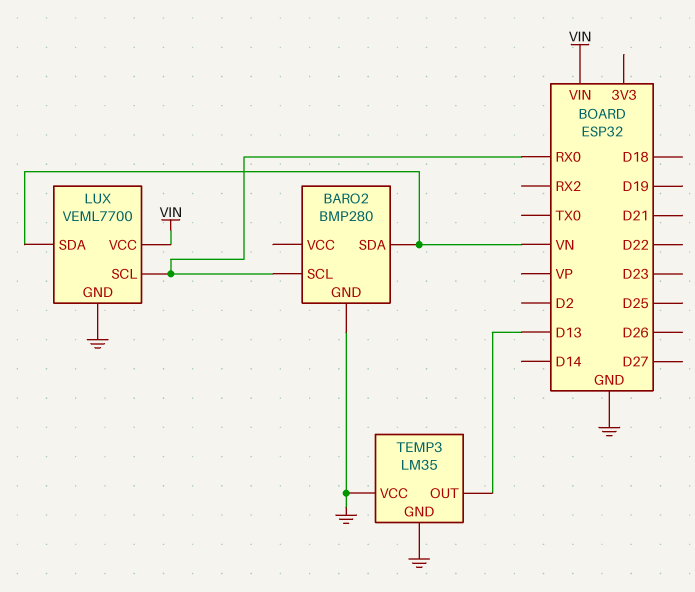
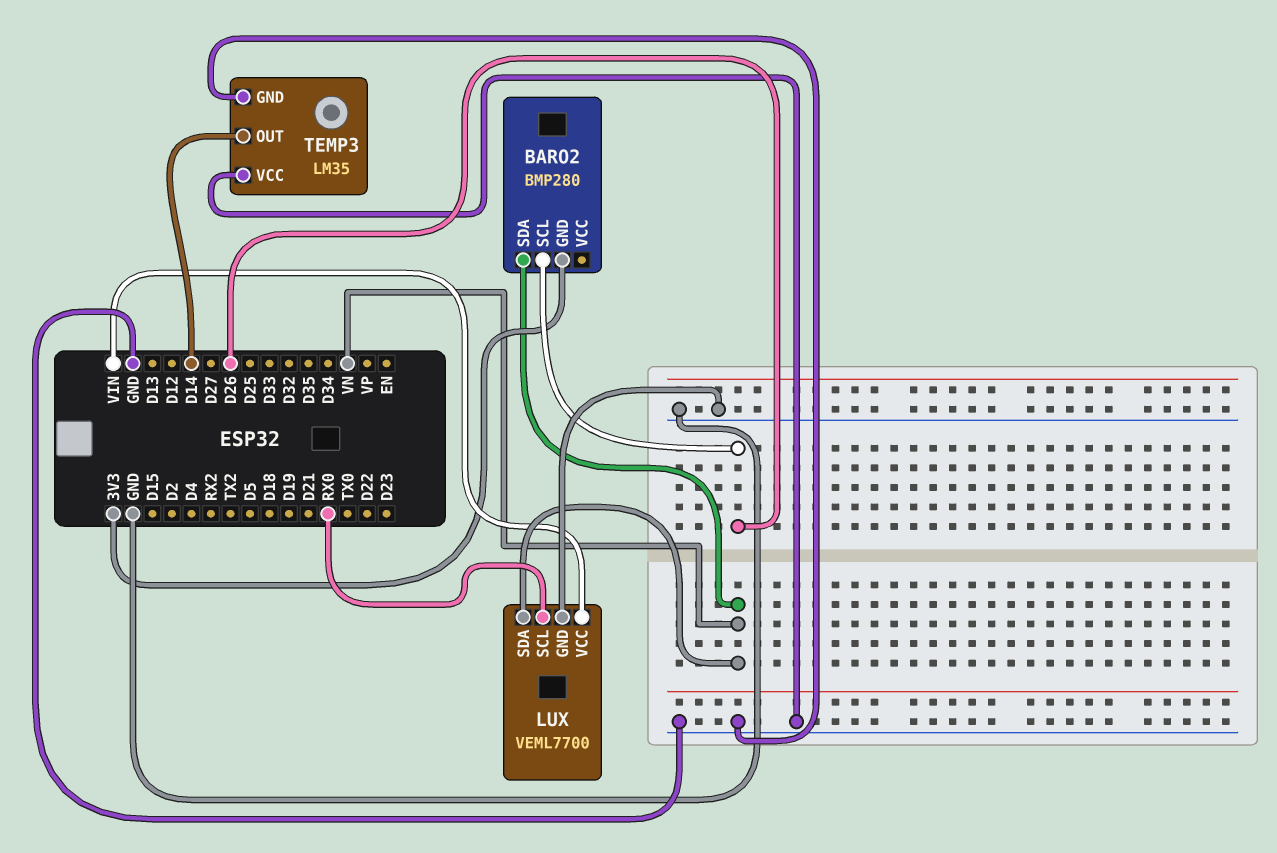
BARO2 pin GND: GND -> 3V3
BARO2 pin SCL: RX0 -> D26
TEMP3 pin OUT: D13 -> D14

